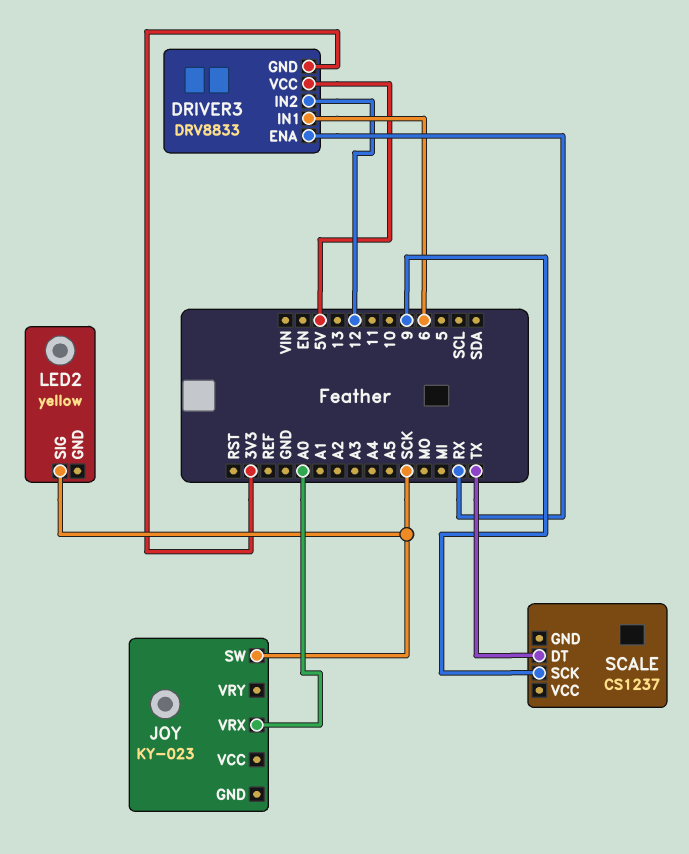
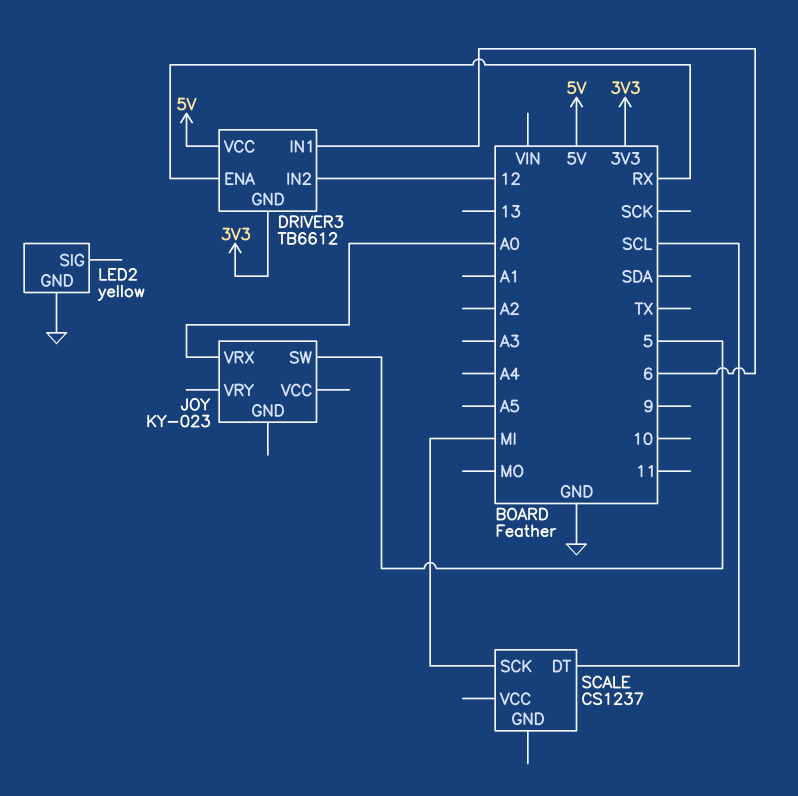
DRIVER3: DRV8833 -> TB6612
JOY pin SW: SCK -> 5
LED2 pin GND: none -> GND
LED2 pin SIG: SCK -> none
SCALE pin DT: TX -> SCL
SCALE pin SCK: 9 -> MI

